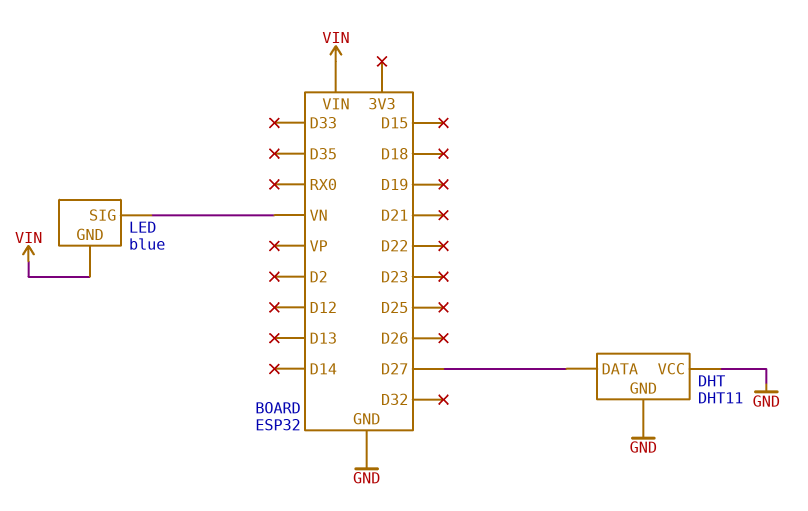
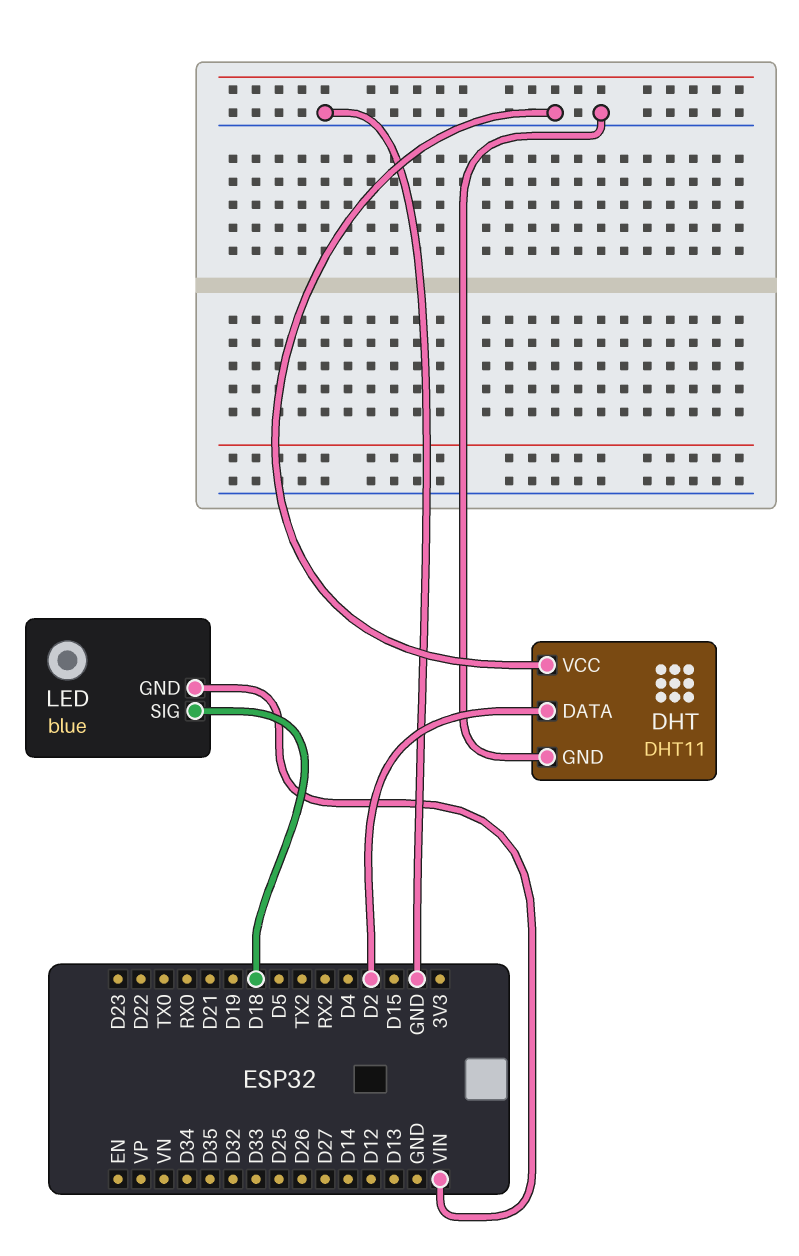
DHT pin DATA: D27 -> D2
LED pin SIG: VN -> D18

